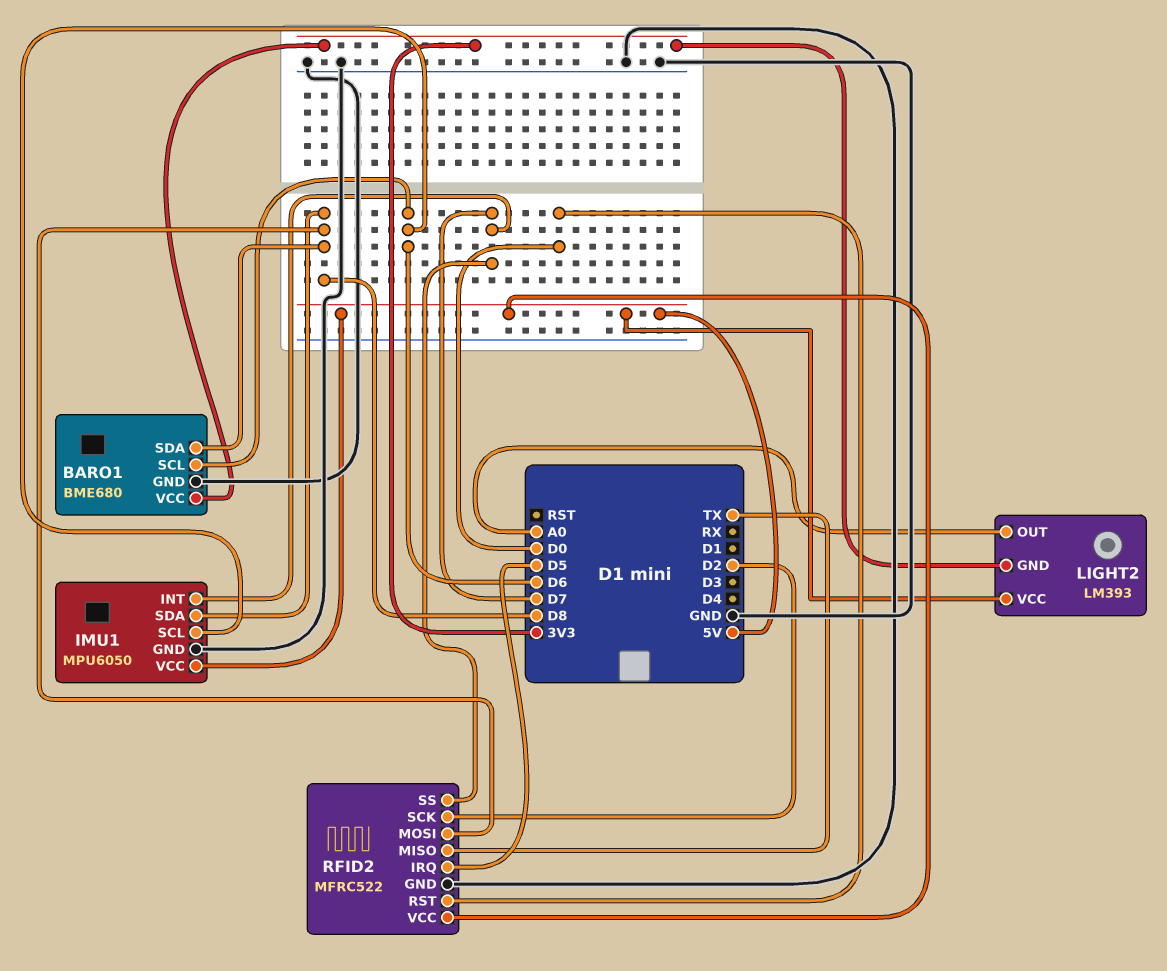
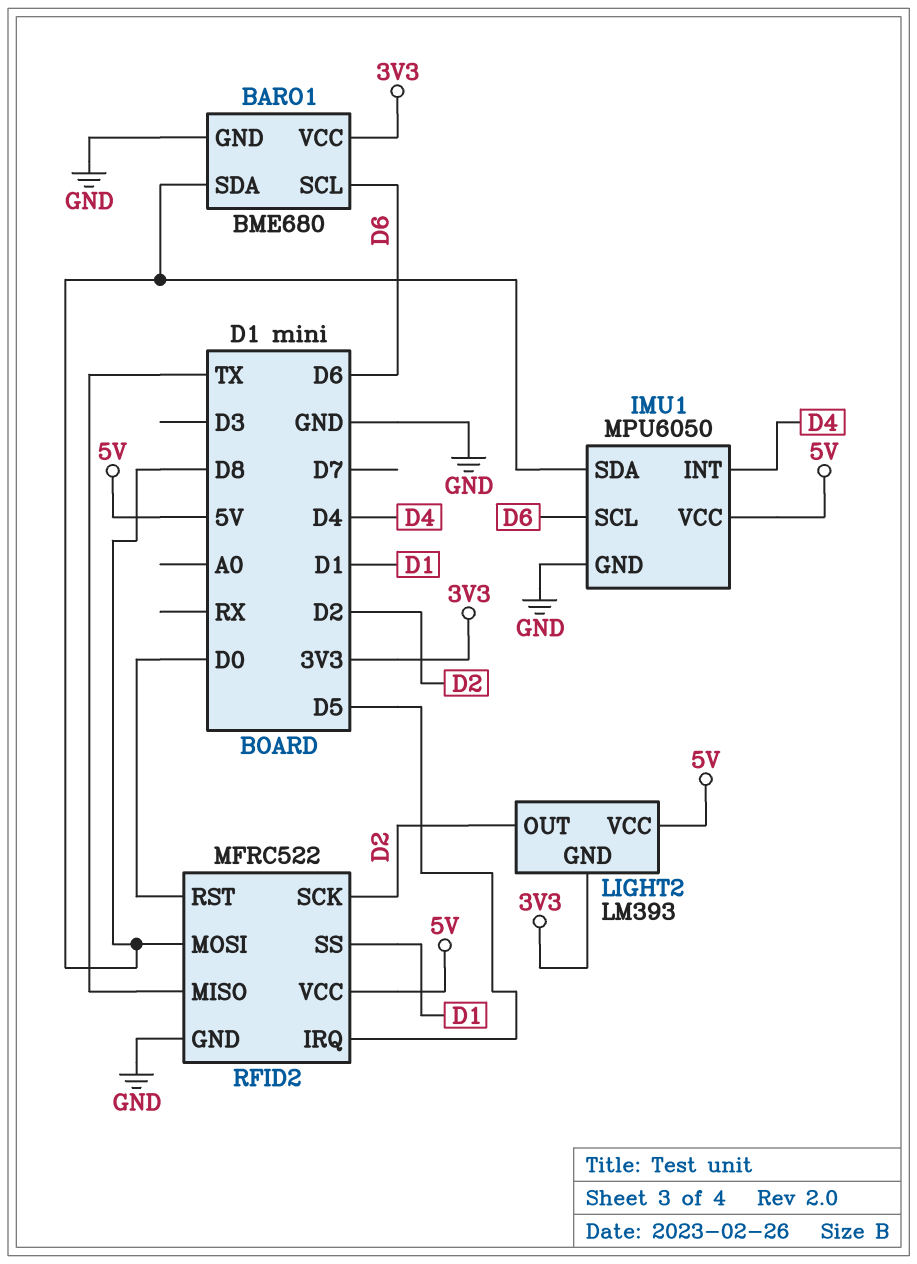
IMU1 pin INT: D7 -> D4
LIGHT2 pin OUT: A0 -> D2
RFID2 pin SS: D7 -> D1

